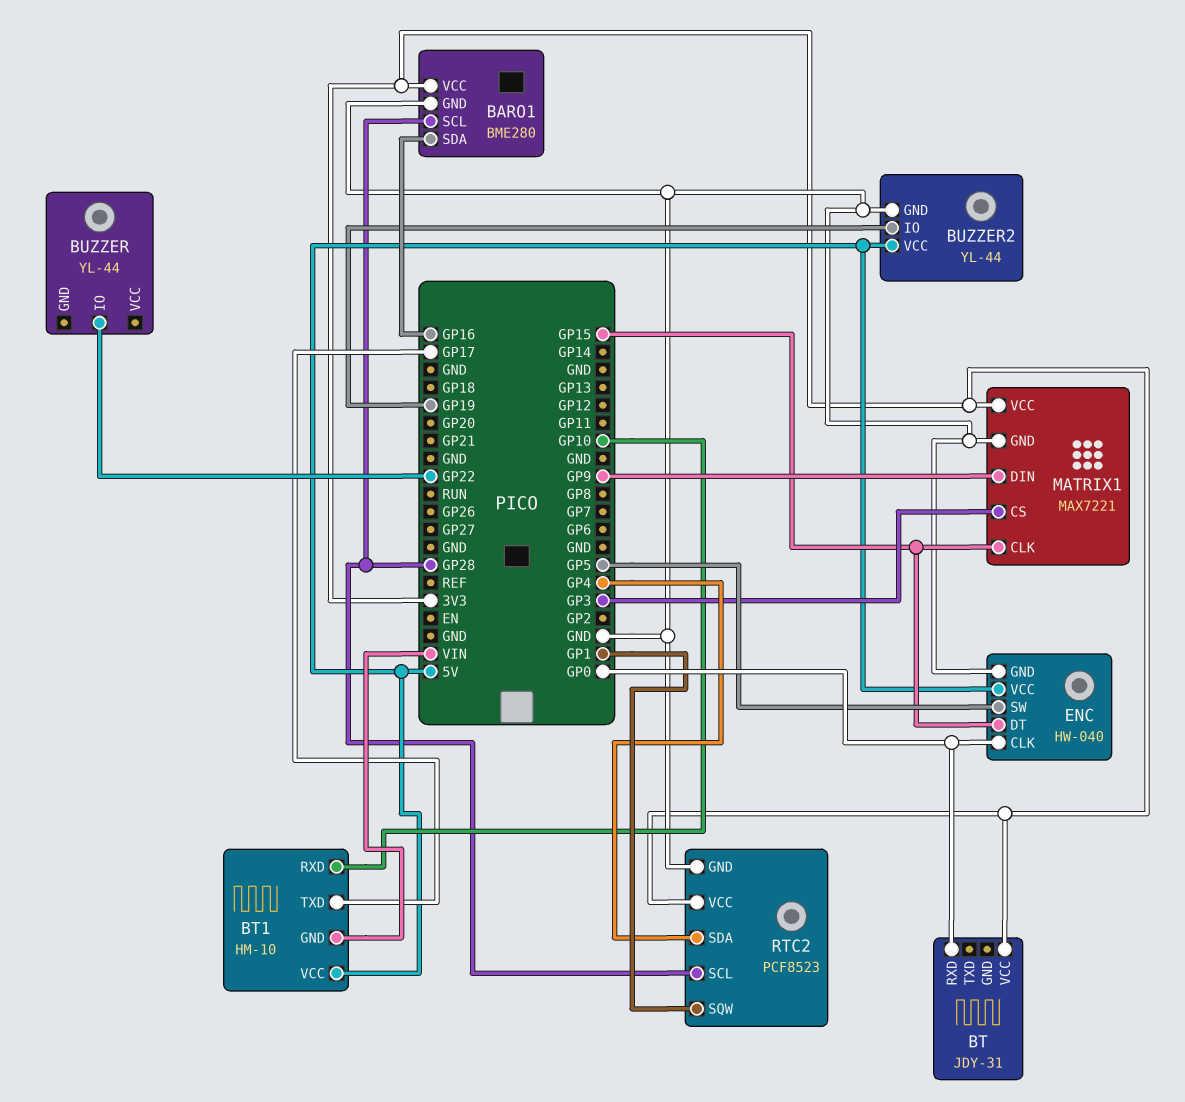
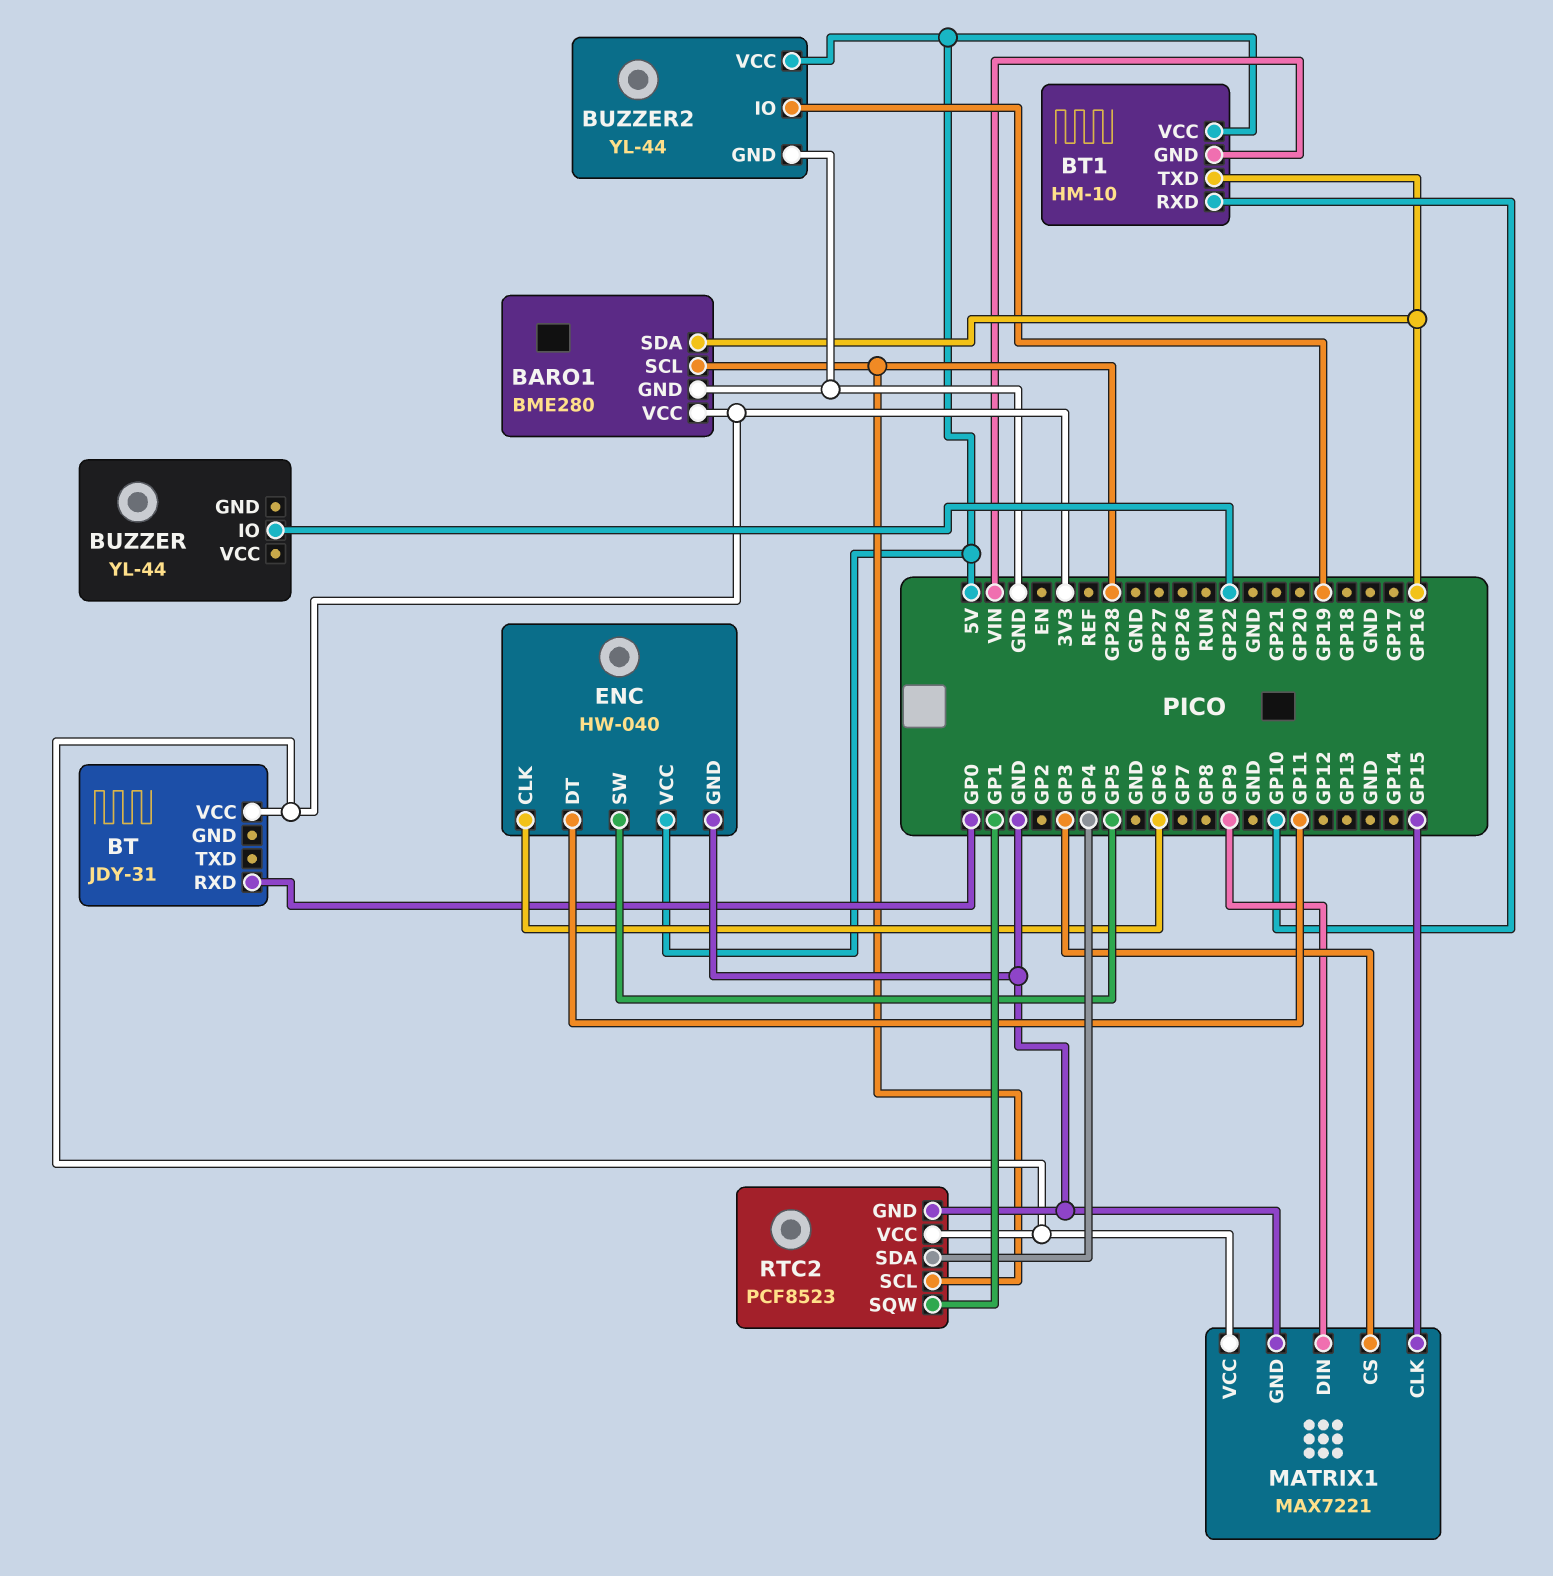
BT1 pin TXD: GP17 -> GP16
ENC pin CLK: GP0 -> GP6
ENC pin DT: GP15 -> GP11

